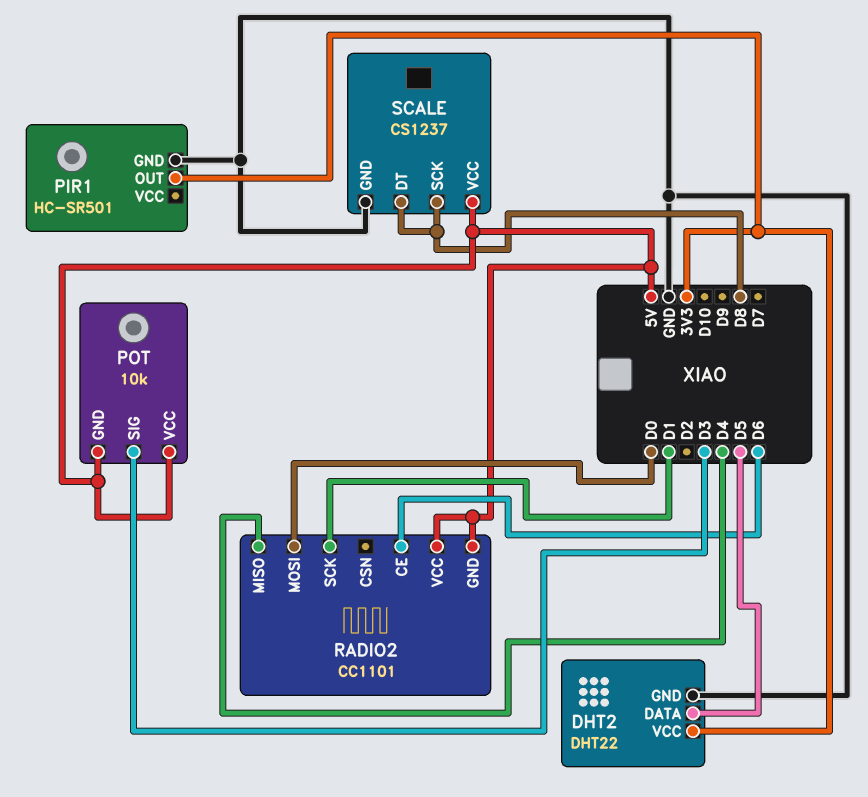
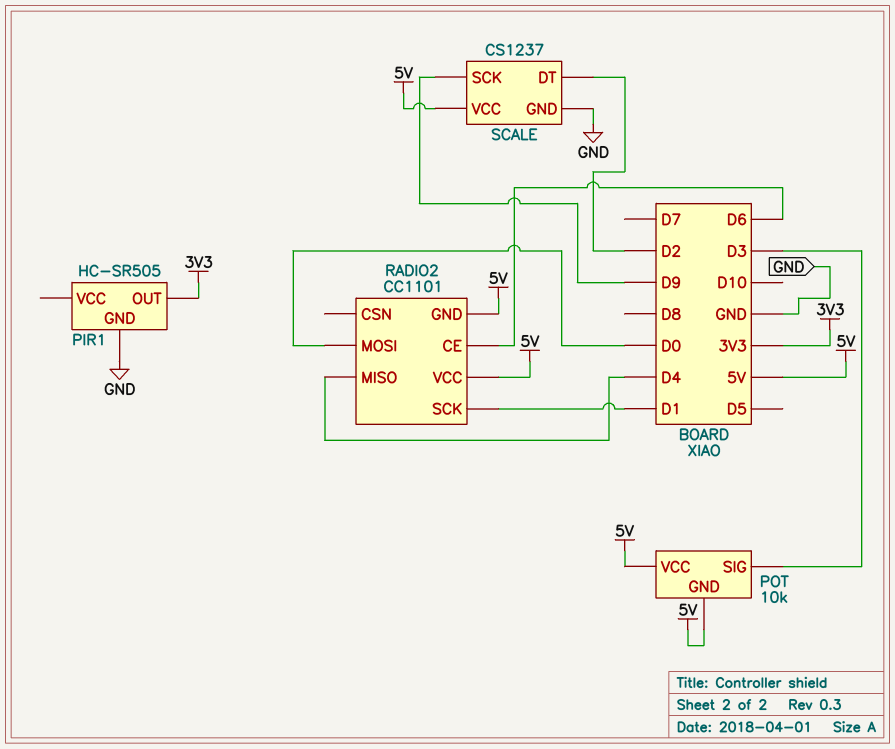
DHT2: DHT22 -> none
DHT2 pin DATA: D5 -> none
DHT2 pin GND: GND -> none
DHT2 pin VCC: 3V3 -> none
PIR1: HC-SR501 -> HC-SR505
SCALE pin DT: D8 -> D2
SCALE pin SCK: D8 -> D9

